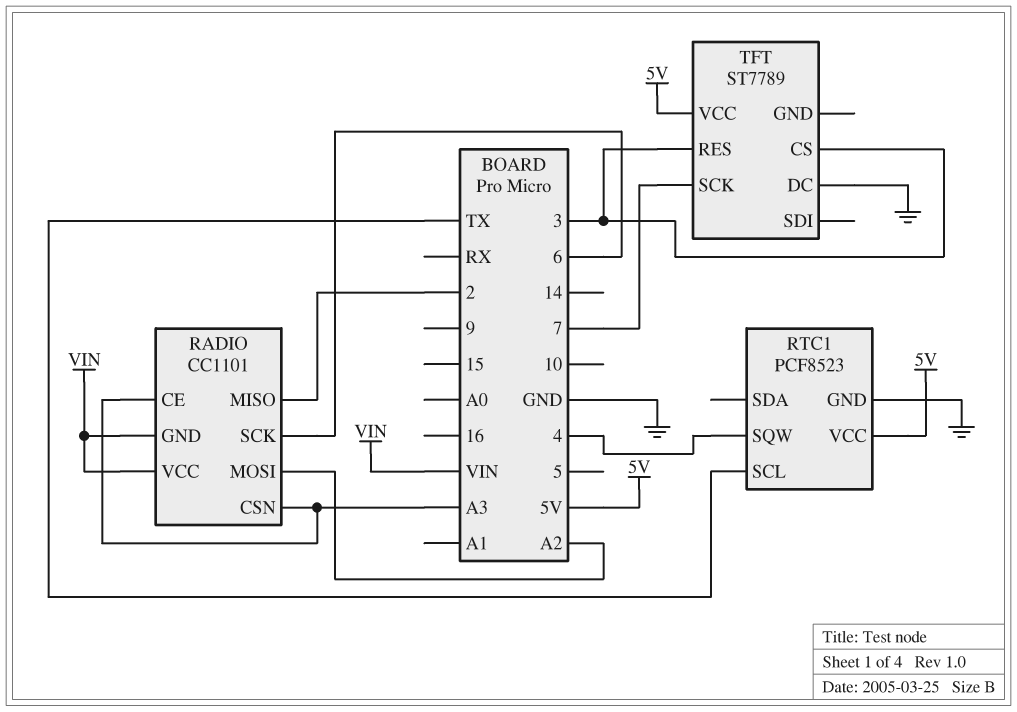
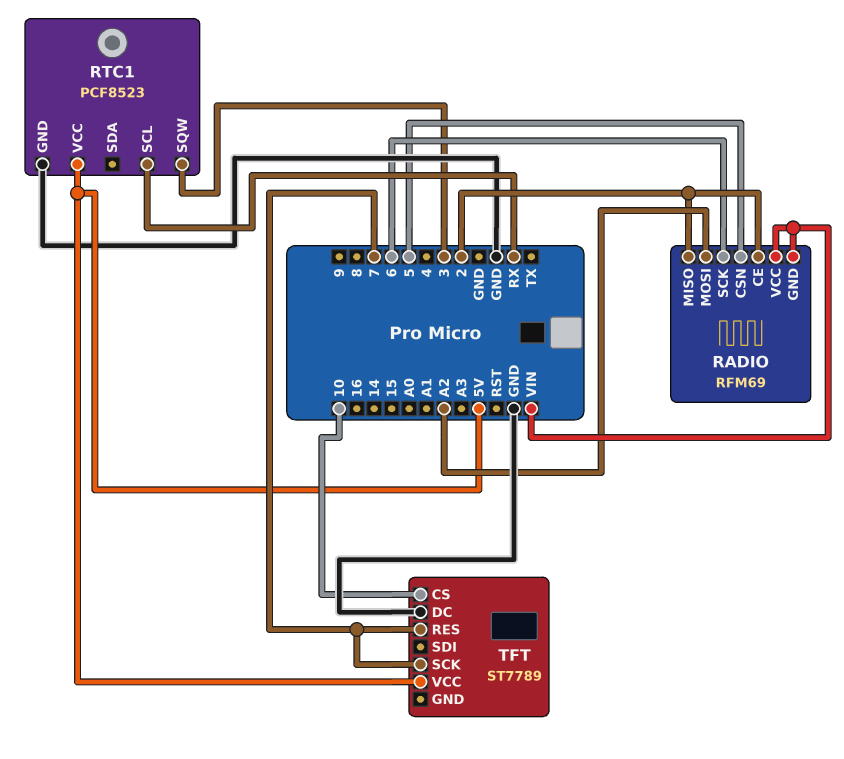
RADIO: CC1101 -> RFM69
RADIO pin CE: A3 -> 2
RADIO pin CSN: A3 -> 5
RTC1 pin SCL: TX -> RX
RTC1 pin SQW: 4 -> 3
TFT pin CS: 3 -> 10
TFT pin RES: 3 -> 7

